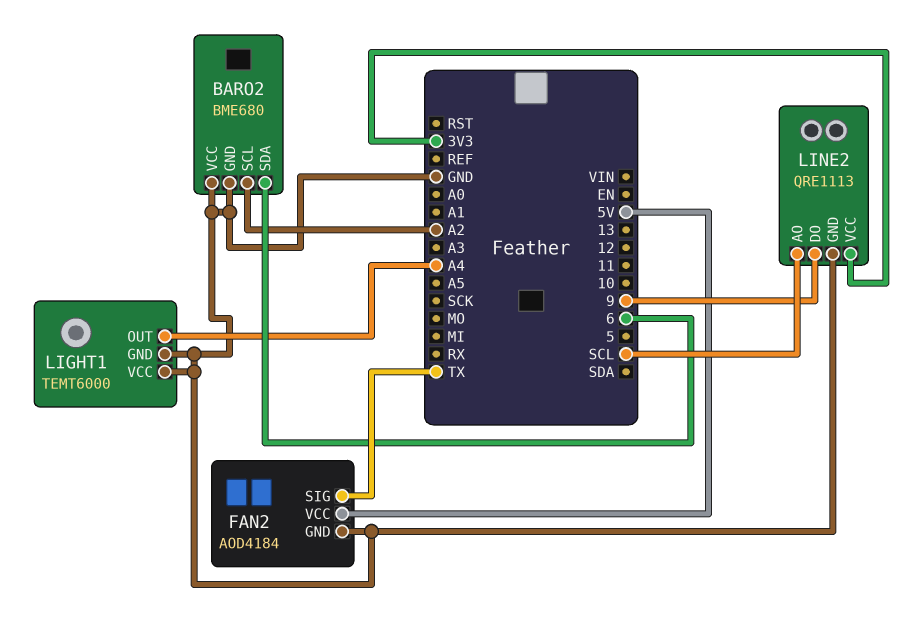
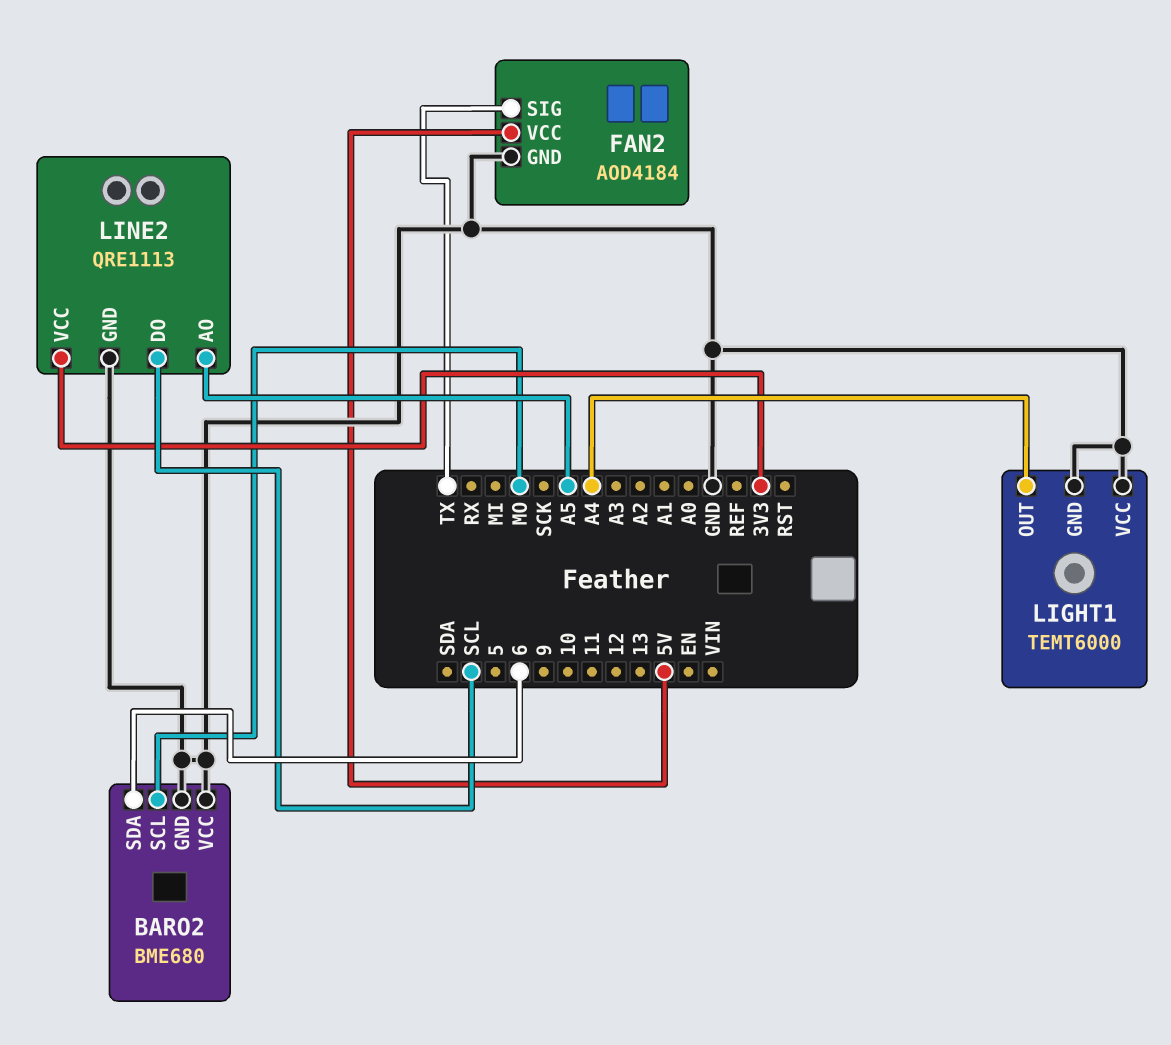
BARO2 pin SCL: A2 -> MO
LINE2 pin AO: SCL -> A5
LINE2 pin DO: 9 -> SCL

